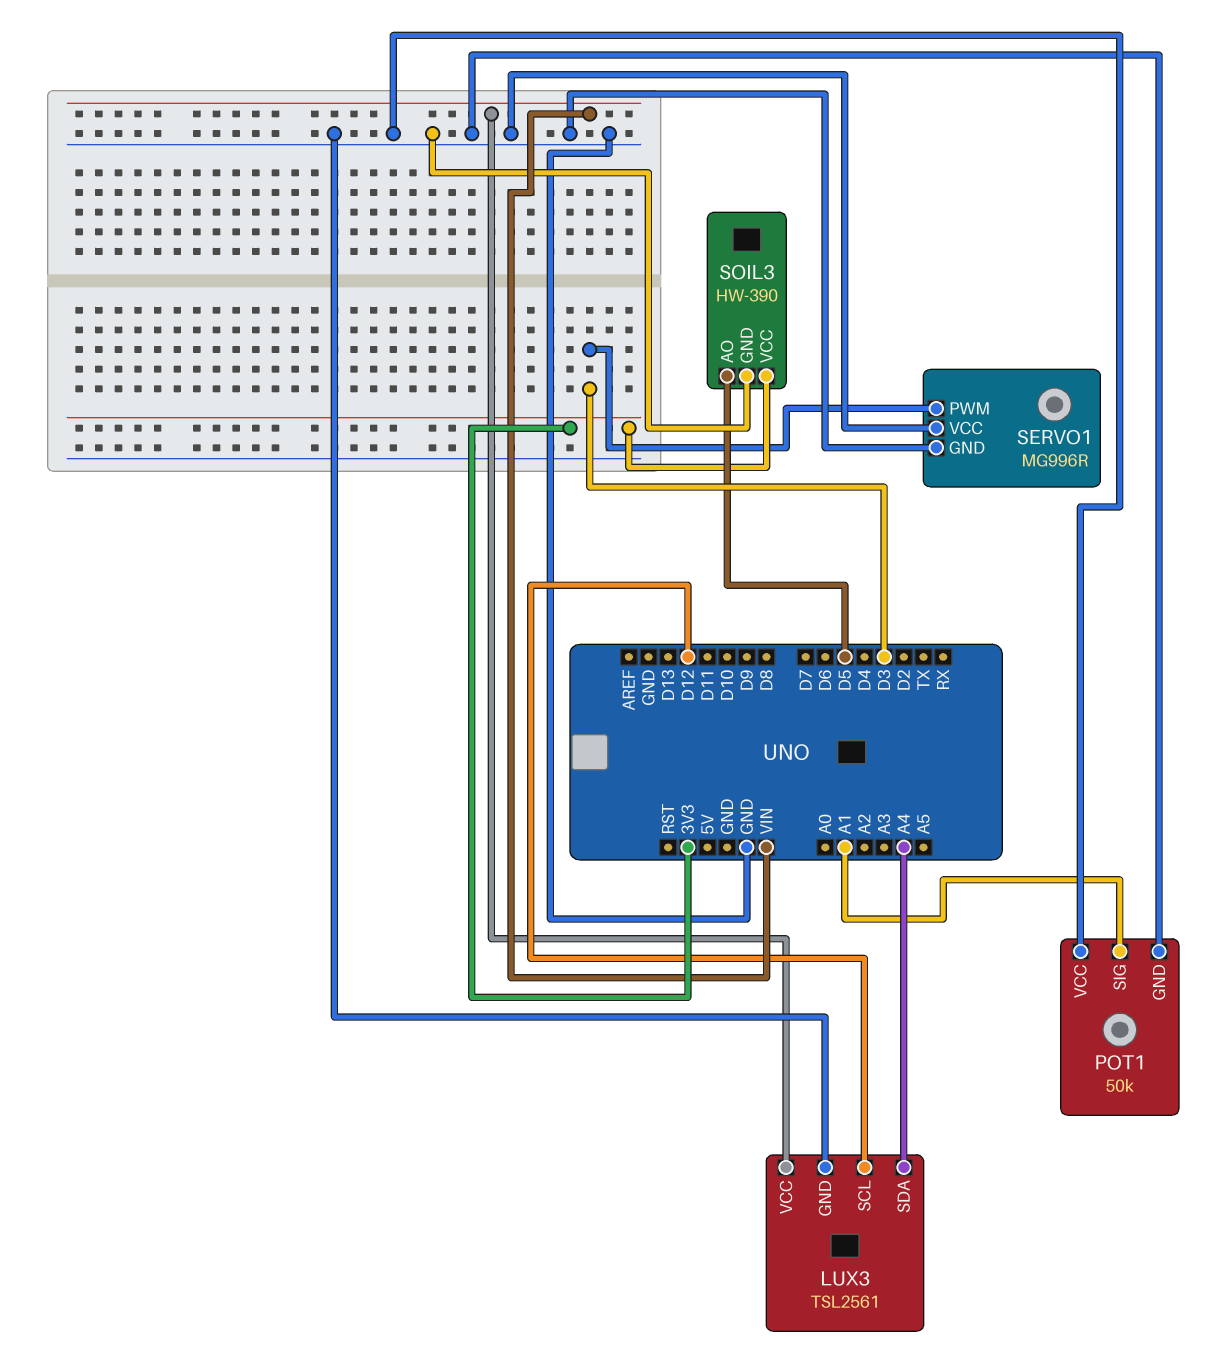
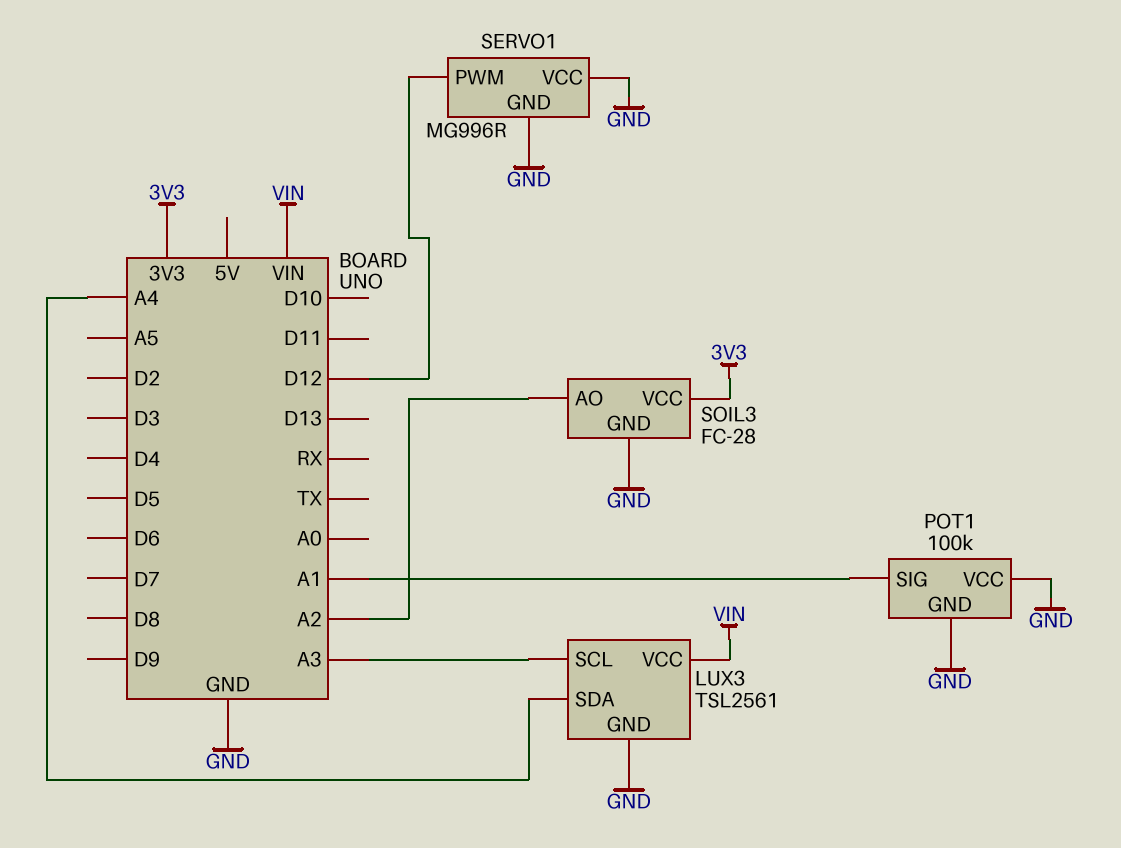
LUX3 pin SCL: D12 -> A3
POT1: 50k -> 100k
SERVO1 pin PWM: D3 -> D12
SOIL3: HW-390 -> FC-28
SOIL3 pin AO: D5 -> A2

